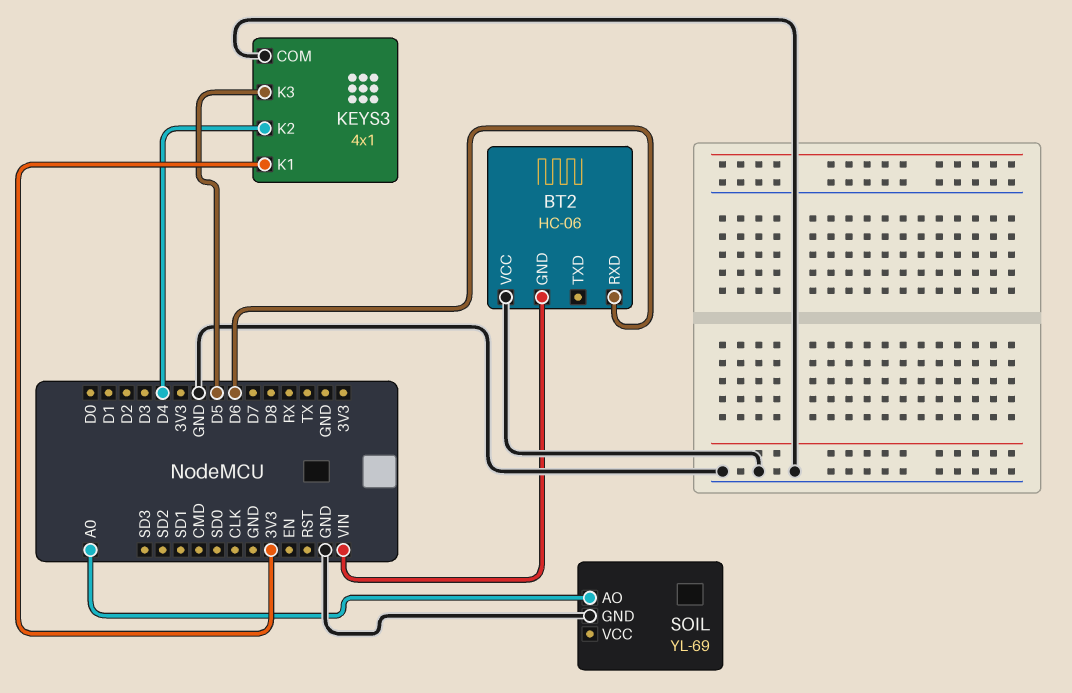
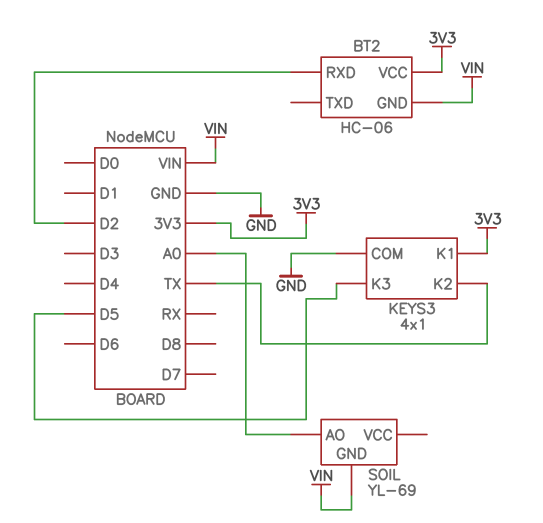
BT2 pin RXD: D6 -> D2
BT2 pin VCC: GND -> 3V3
KEYS3 pin K2: D4 -> TX
SOIL pin GND: GND -> VIN

